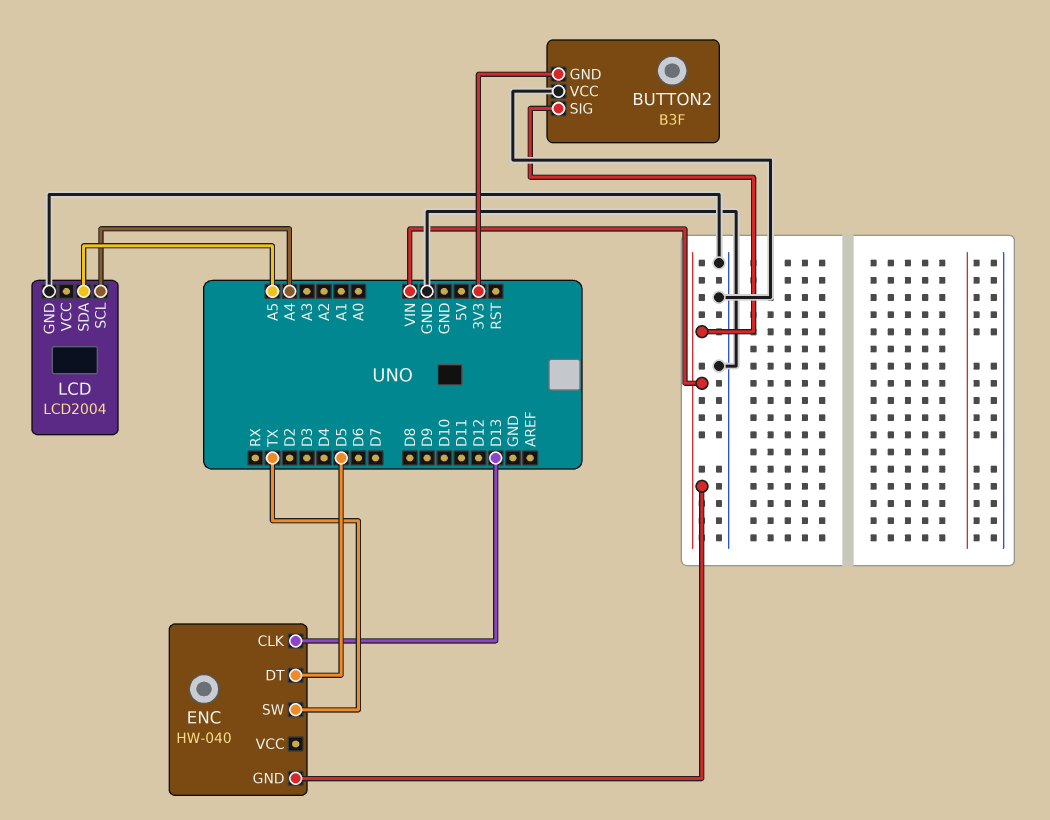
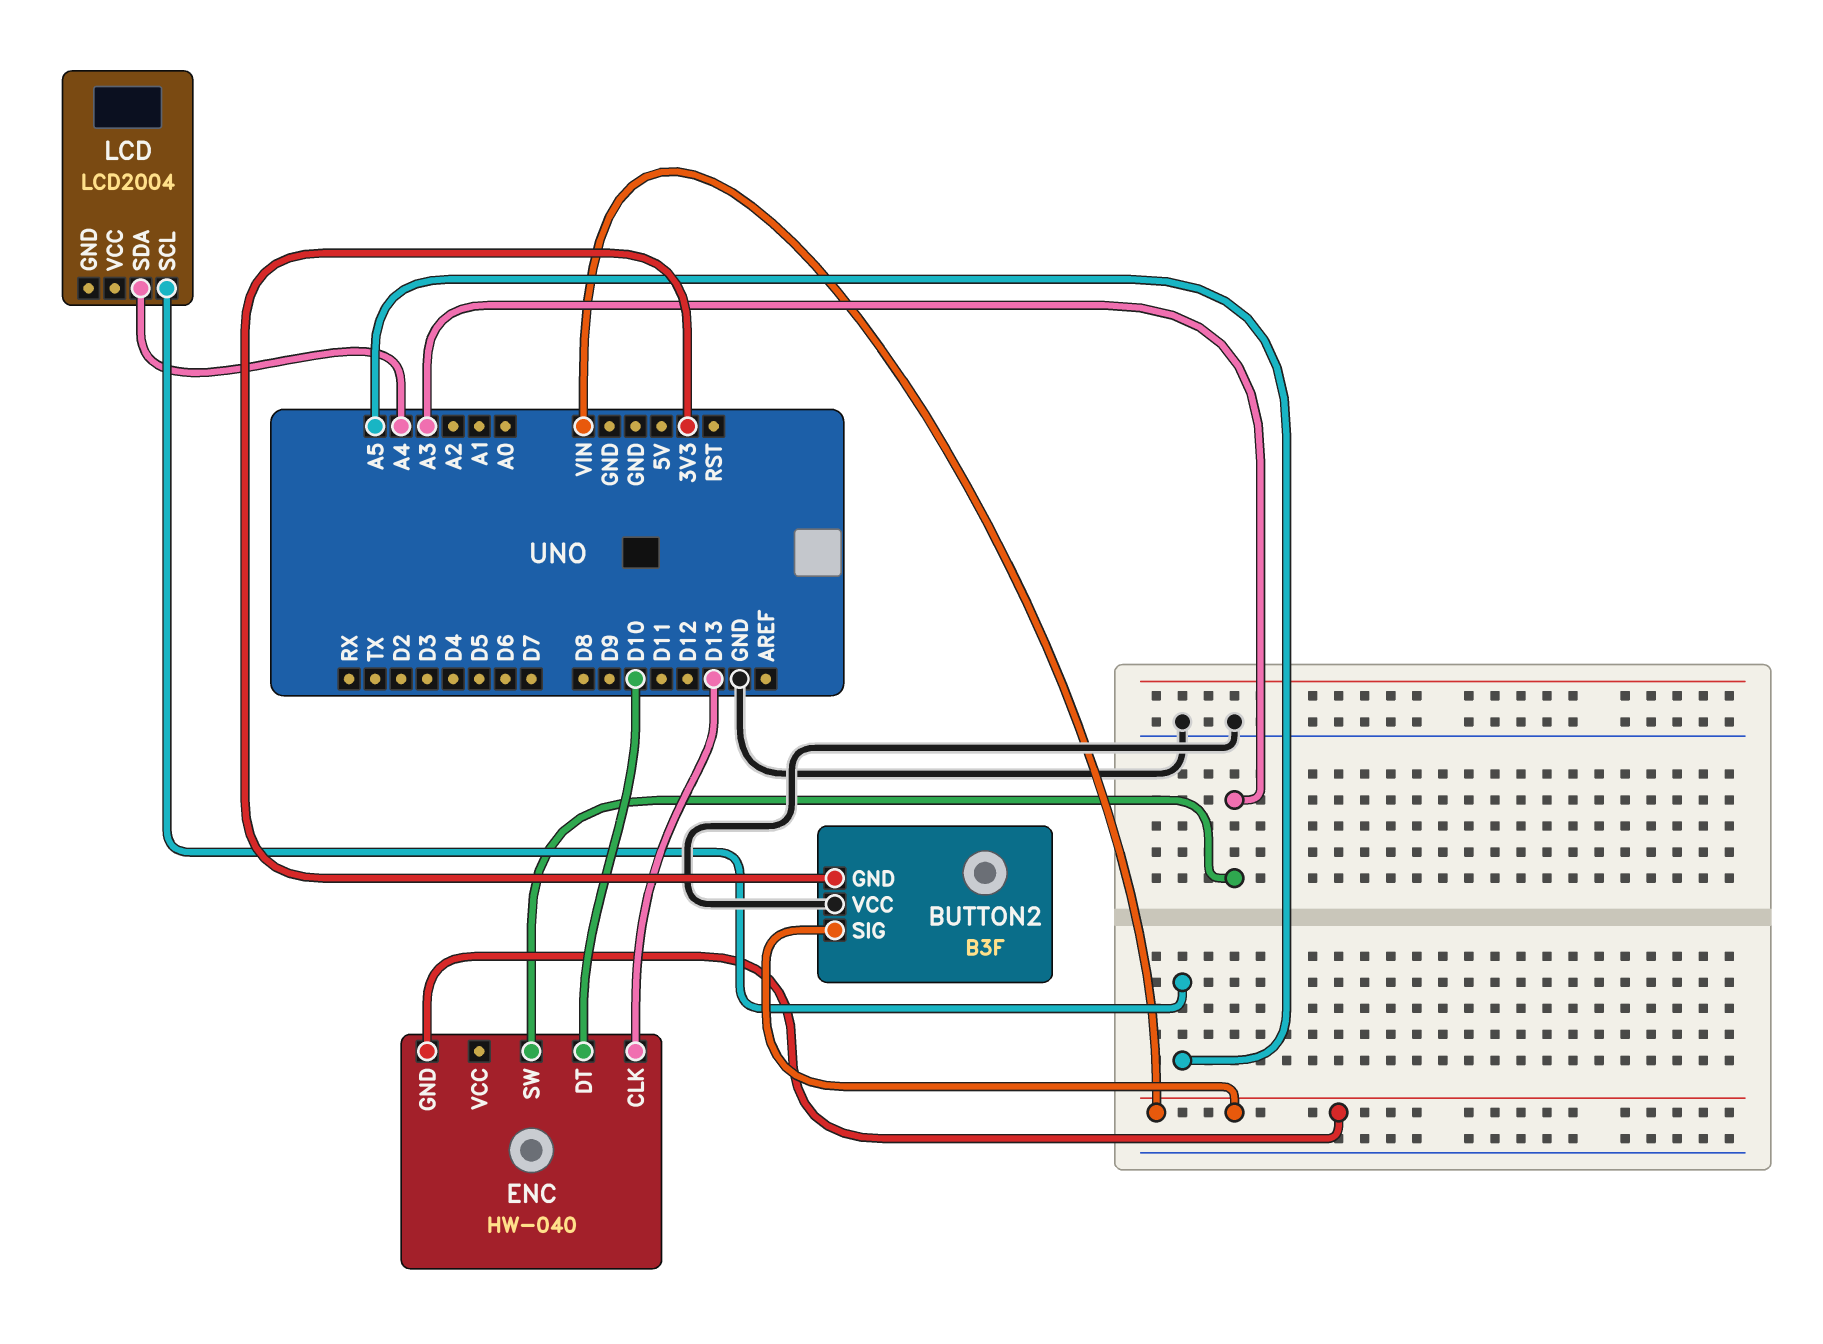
ENC pin DT: D5 -> D10
ENC pin SW: TX -> A3
LCD pin GND: GND -> none
LCD pin SCL: A4 -> A5
LCD pin SDA: A5 -> A4

